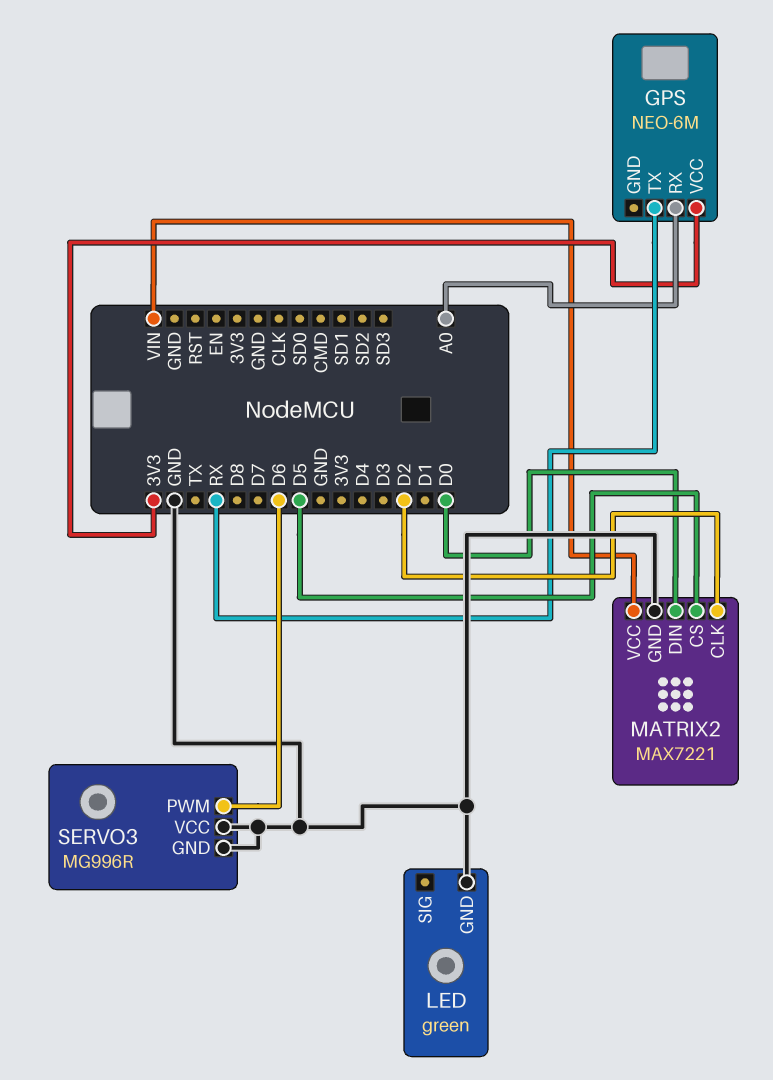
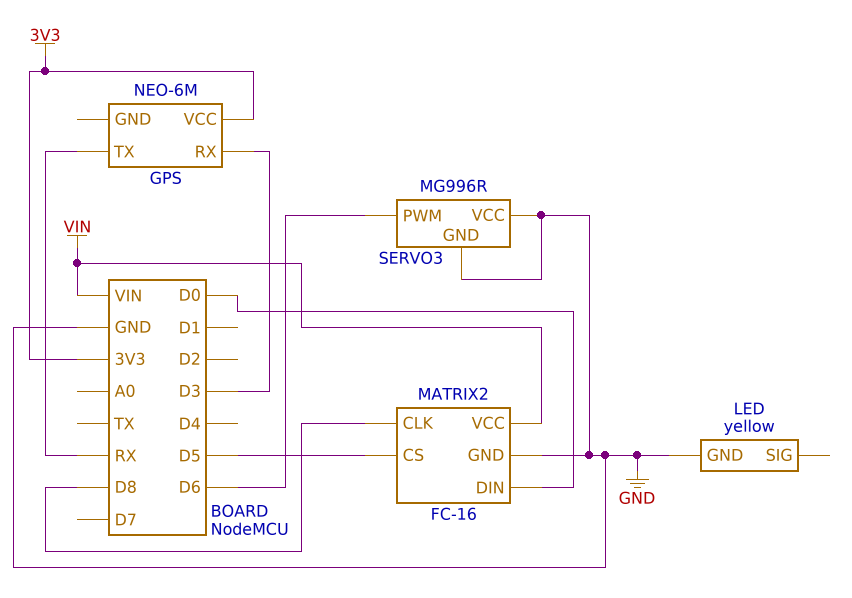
GPS pin RX: A0 -> D3
LED: green -> yellow
MATRIX2: MAX7221 -> FC-16
MATRIX2 pin CLK: D2 -> D8

